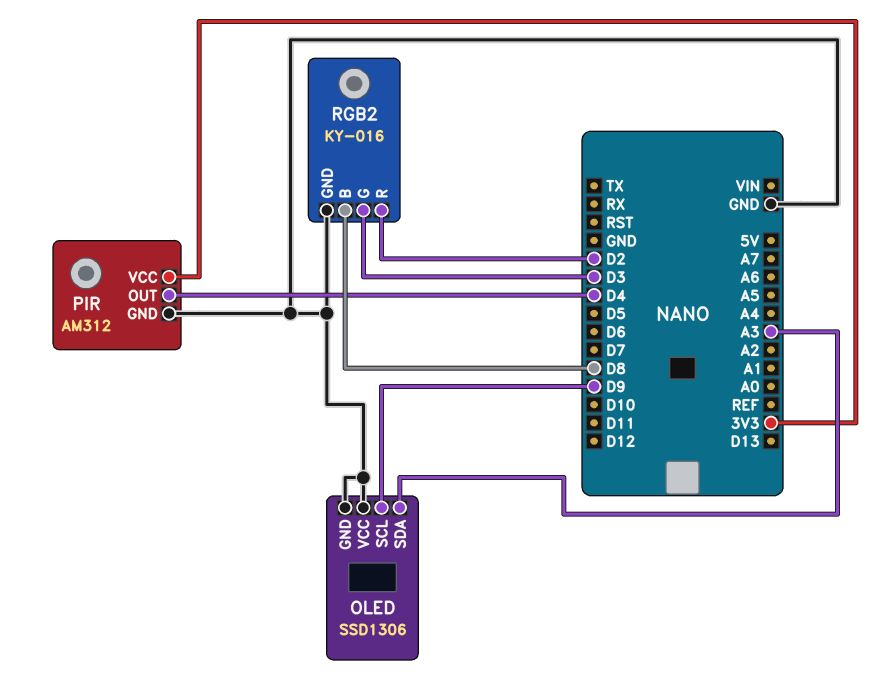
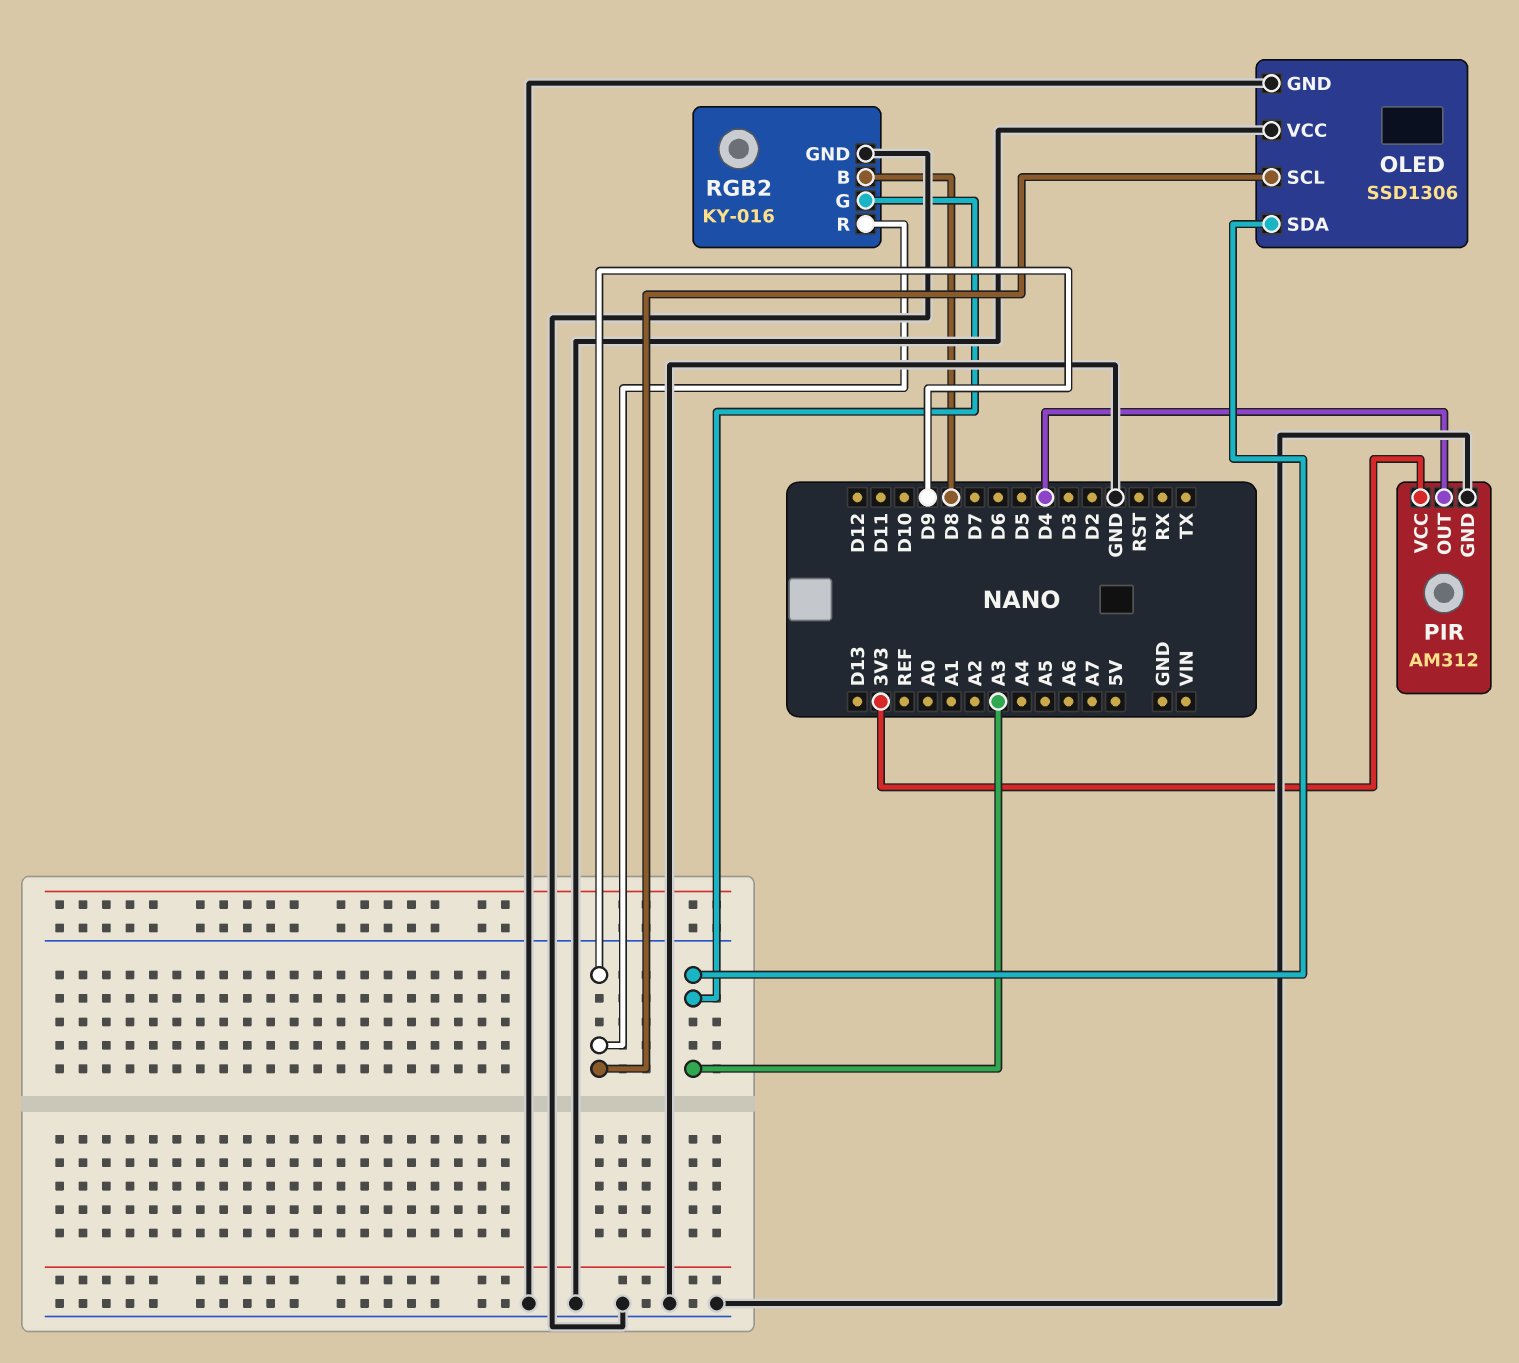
RGB2 pin G: D3 -> A3
RGB2 pin R: D2 -> D9

